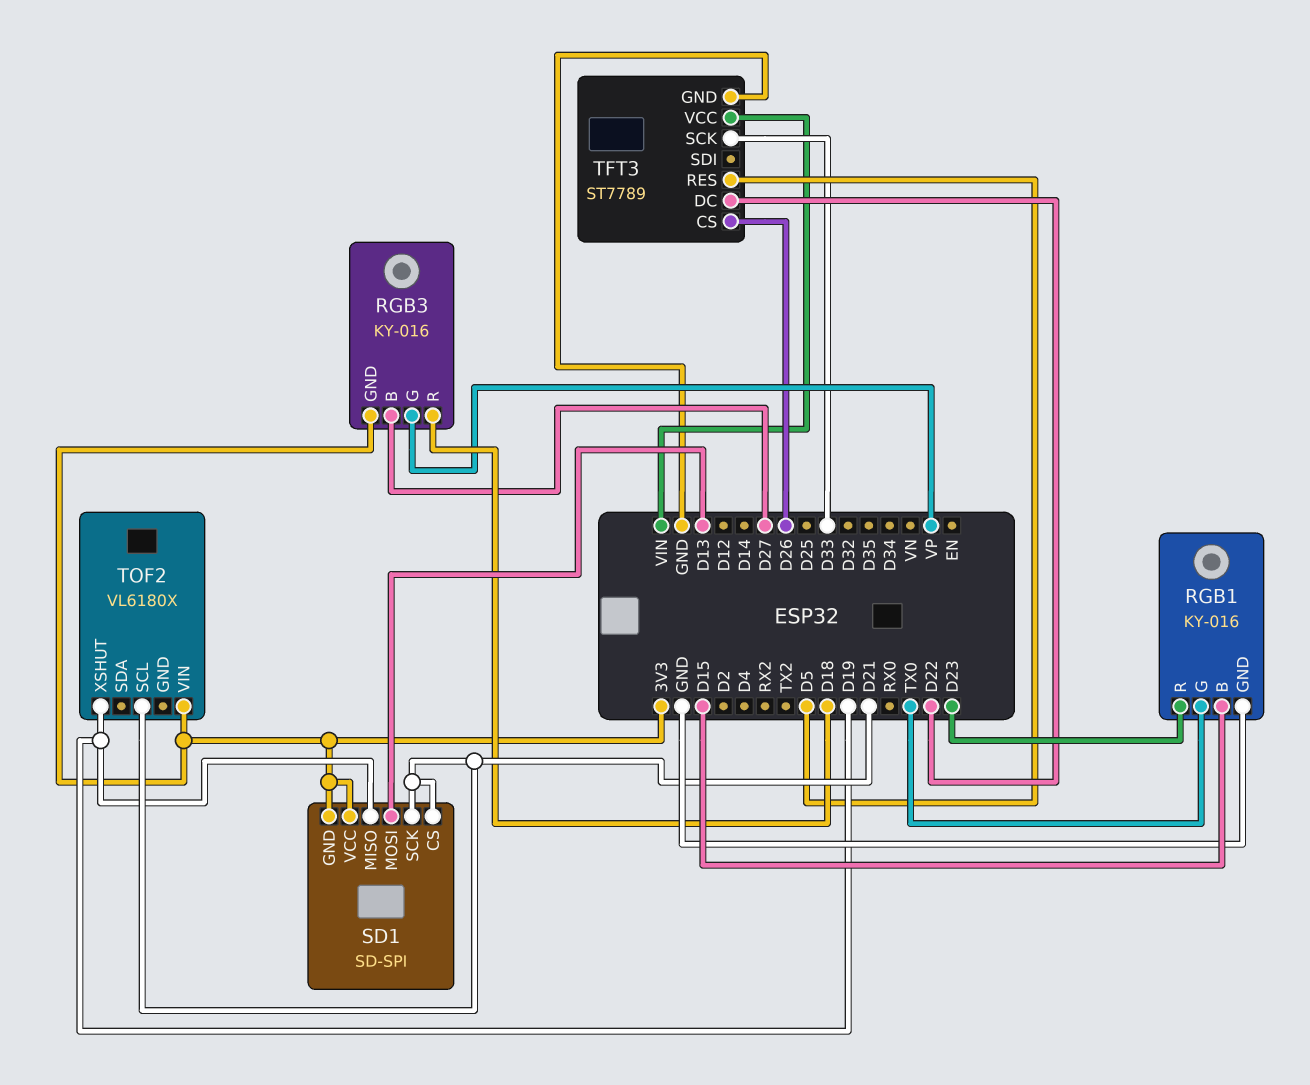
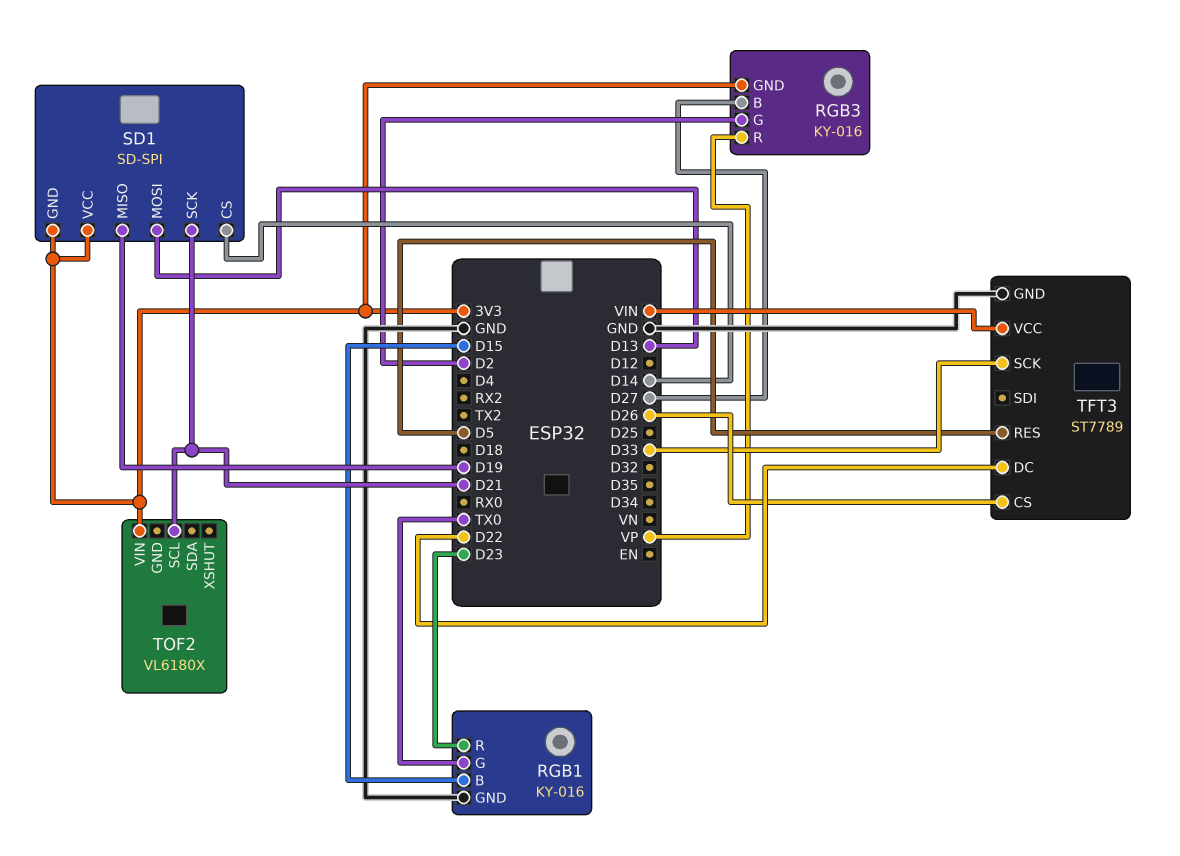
RGB3 pin G: VP -> D2
RGB3 pin R: D18 -> VP
SD1 pin CS: D21 -> D14
TOF2 pin XSHUT: D19 -> none

